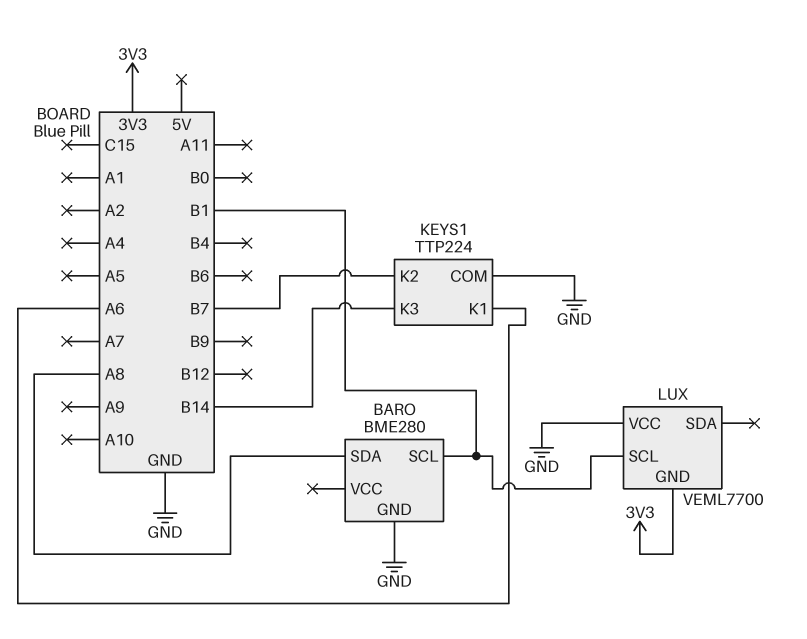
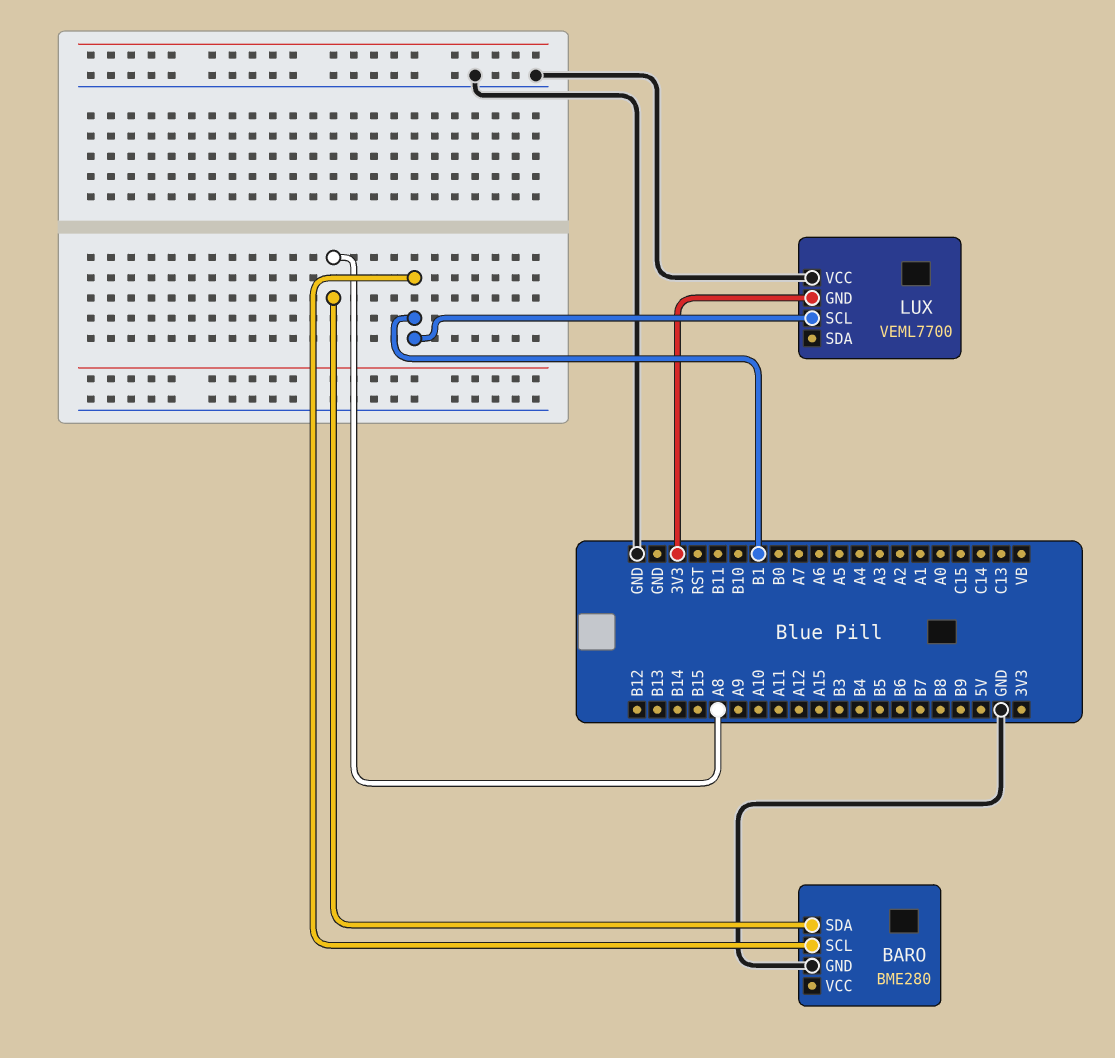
KEYS1: TTP224 -> none
KEYS1 pin COM: GND -> none
KEYS1 pin K1: A6 -> none
KEYS1 pin K2: B7 -> none
KEYS1 pin K3: B14 -> none

